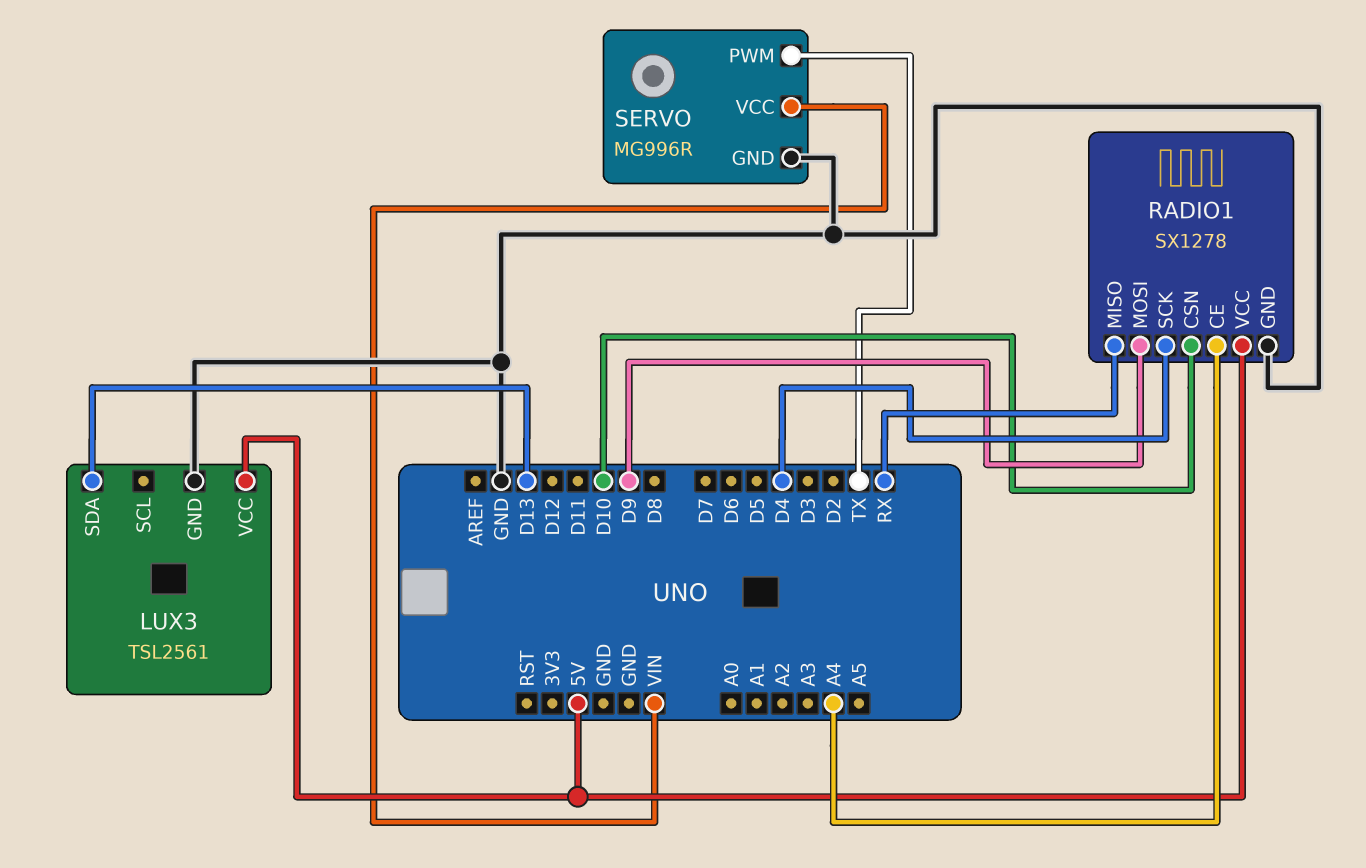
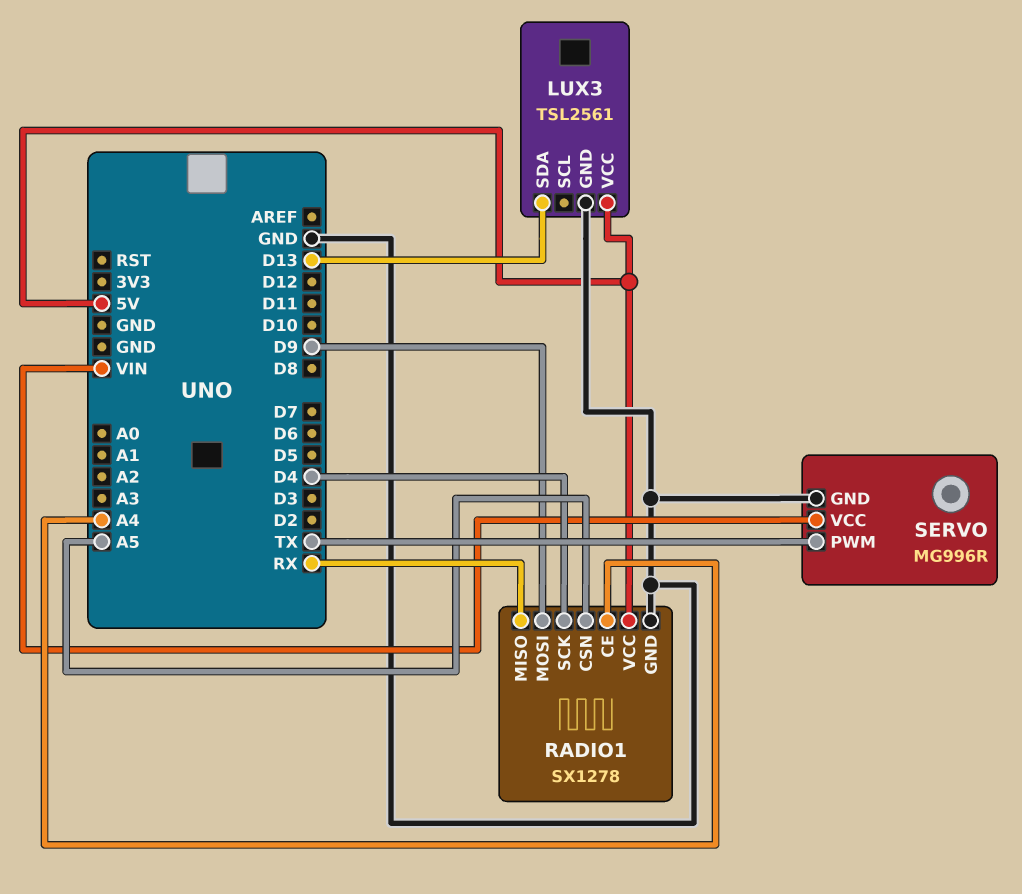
RADIO1 pin CSN: D10 -> A5

